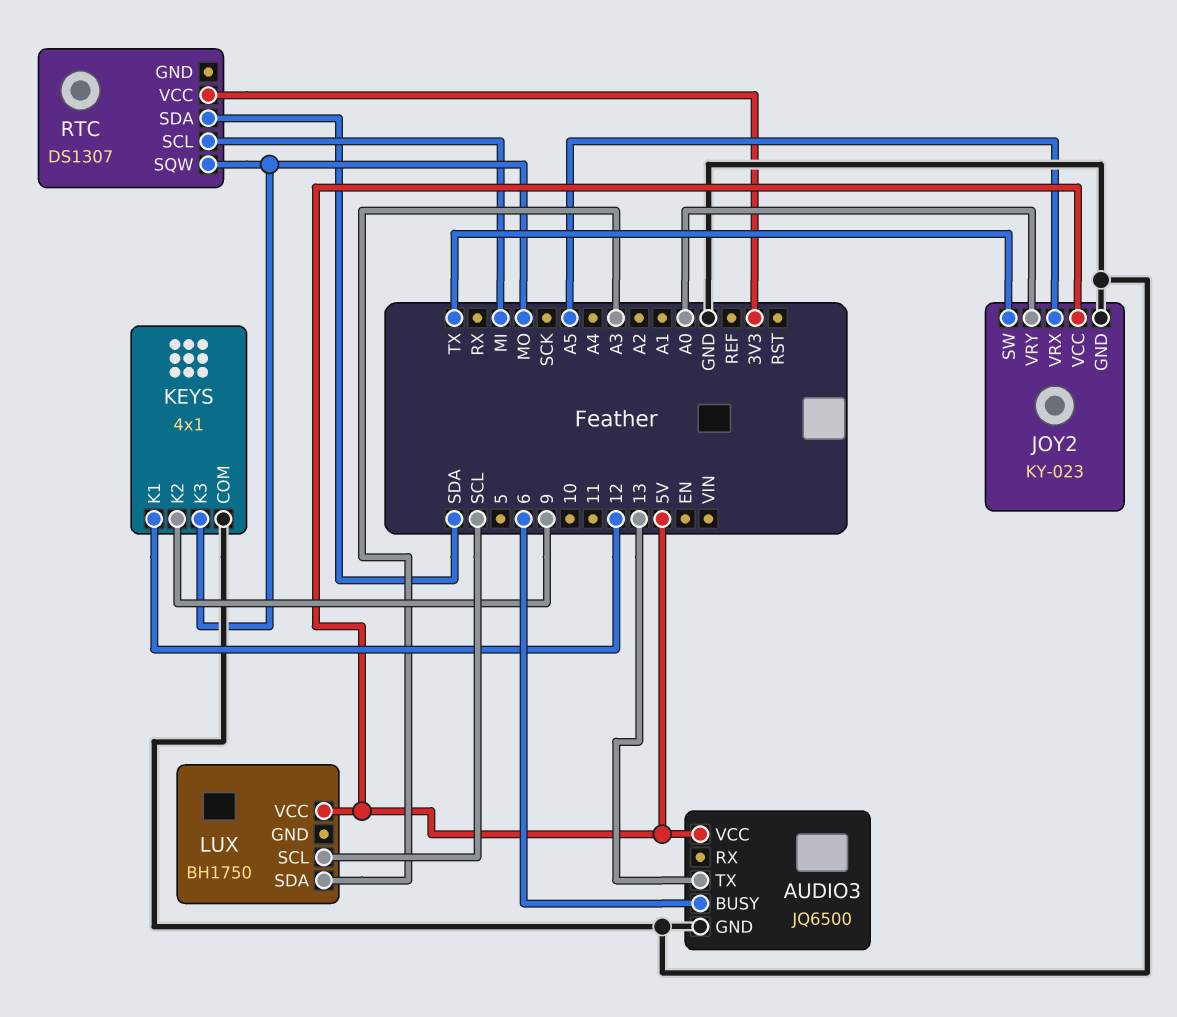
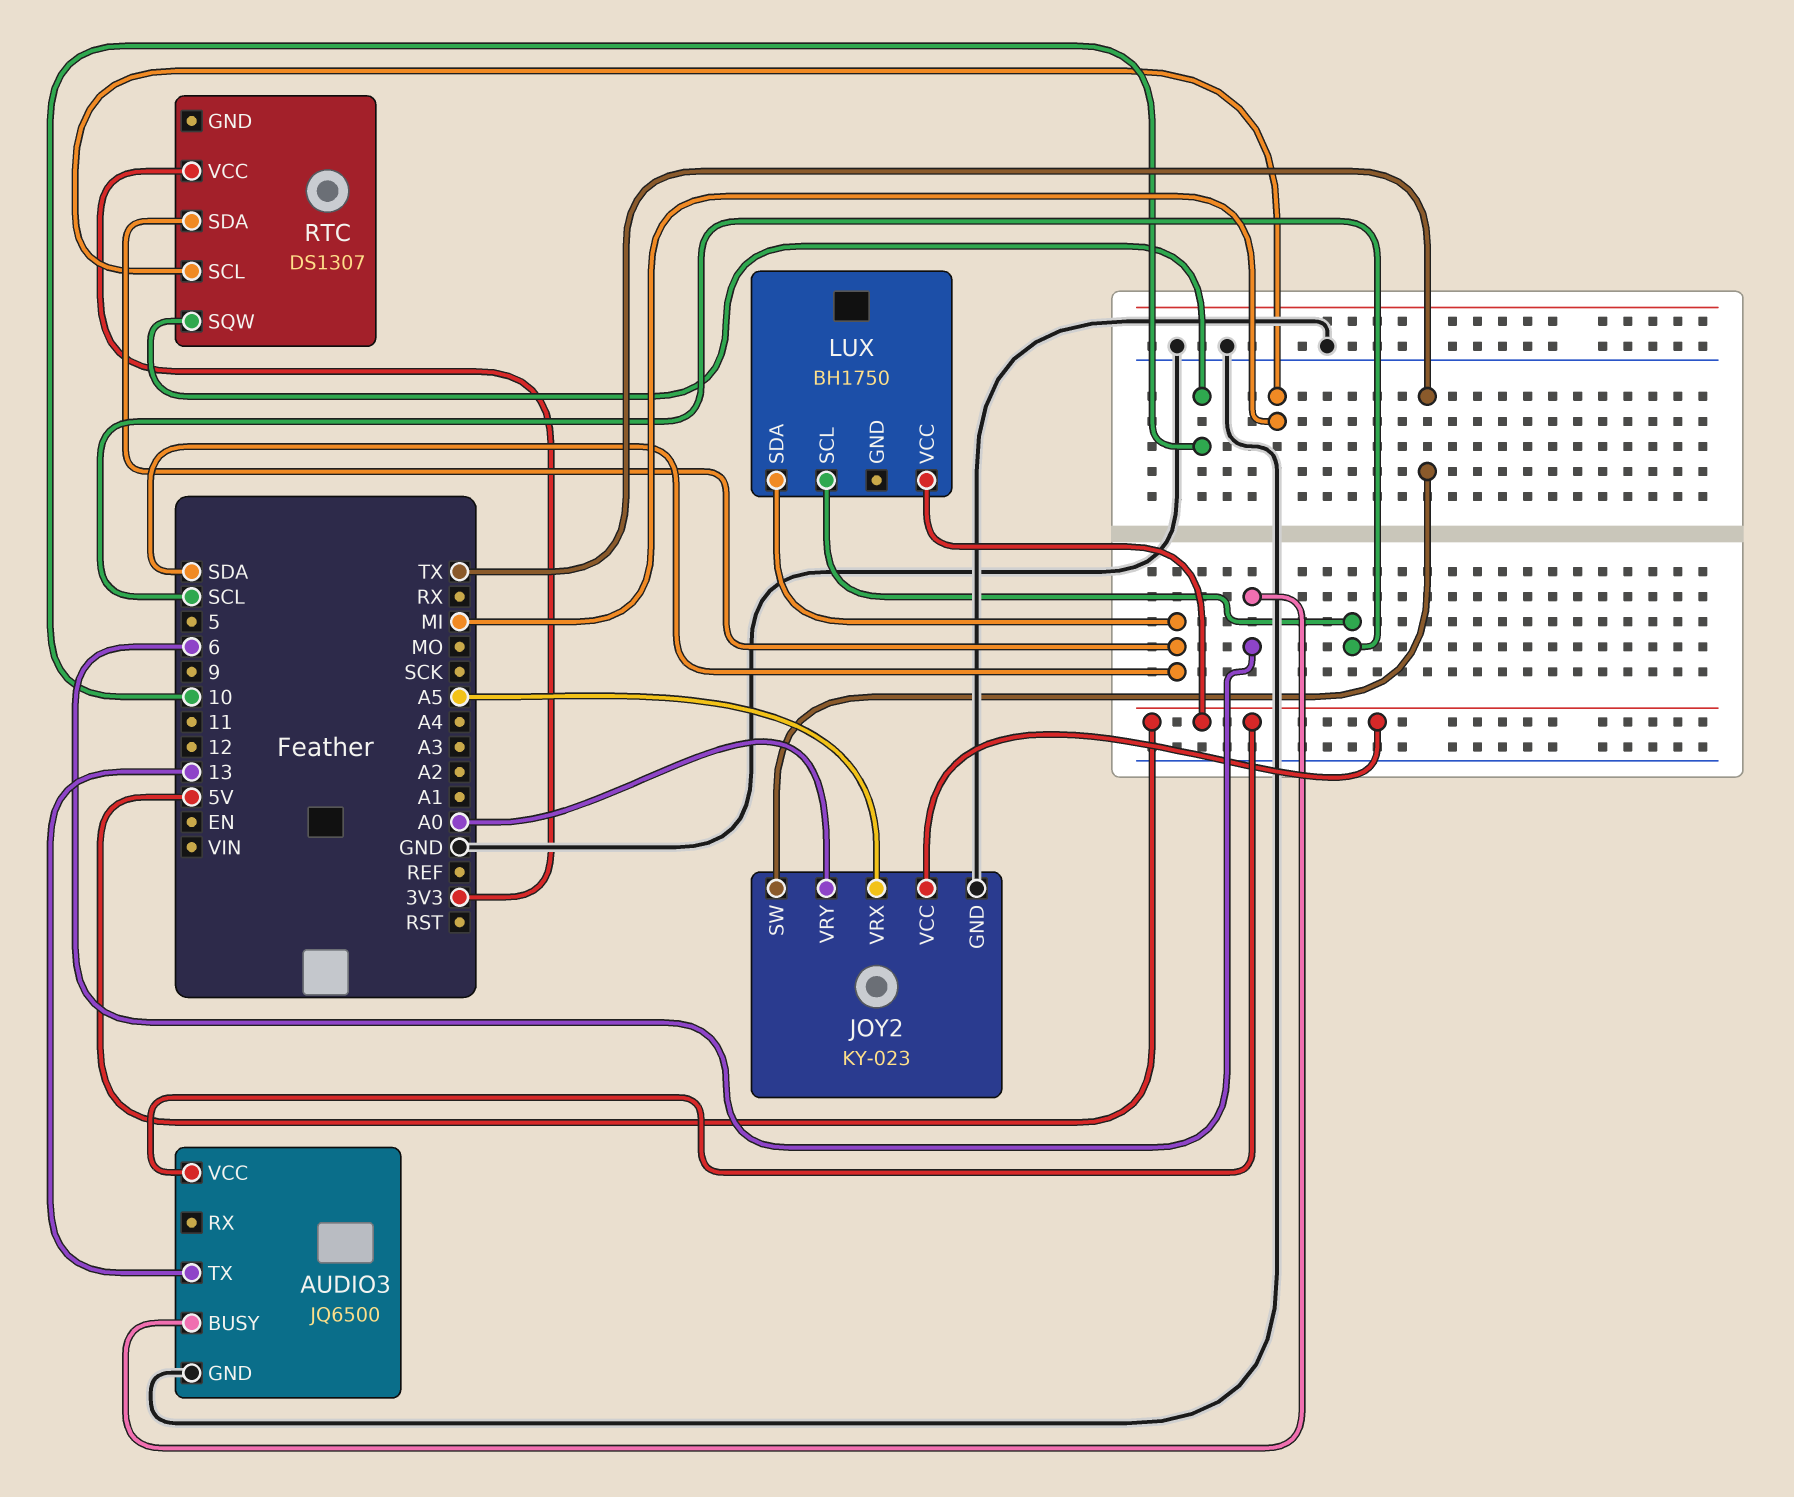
KEYS: 4x1 -> none
KEYS pin COM: GND -> none
KEYS pin K1: 12 -> none
KEYS pin K2: 9 -> none
KEYS pin K3: MO -> none
LUX pin SDA: A3 -> SDA
RTC pin SQW: MO -> 10

